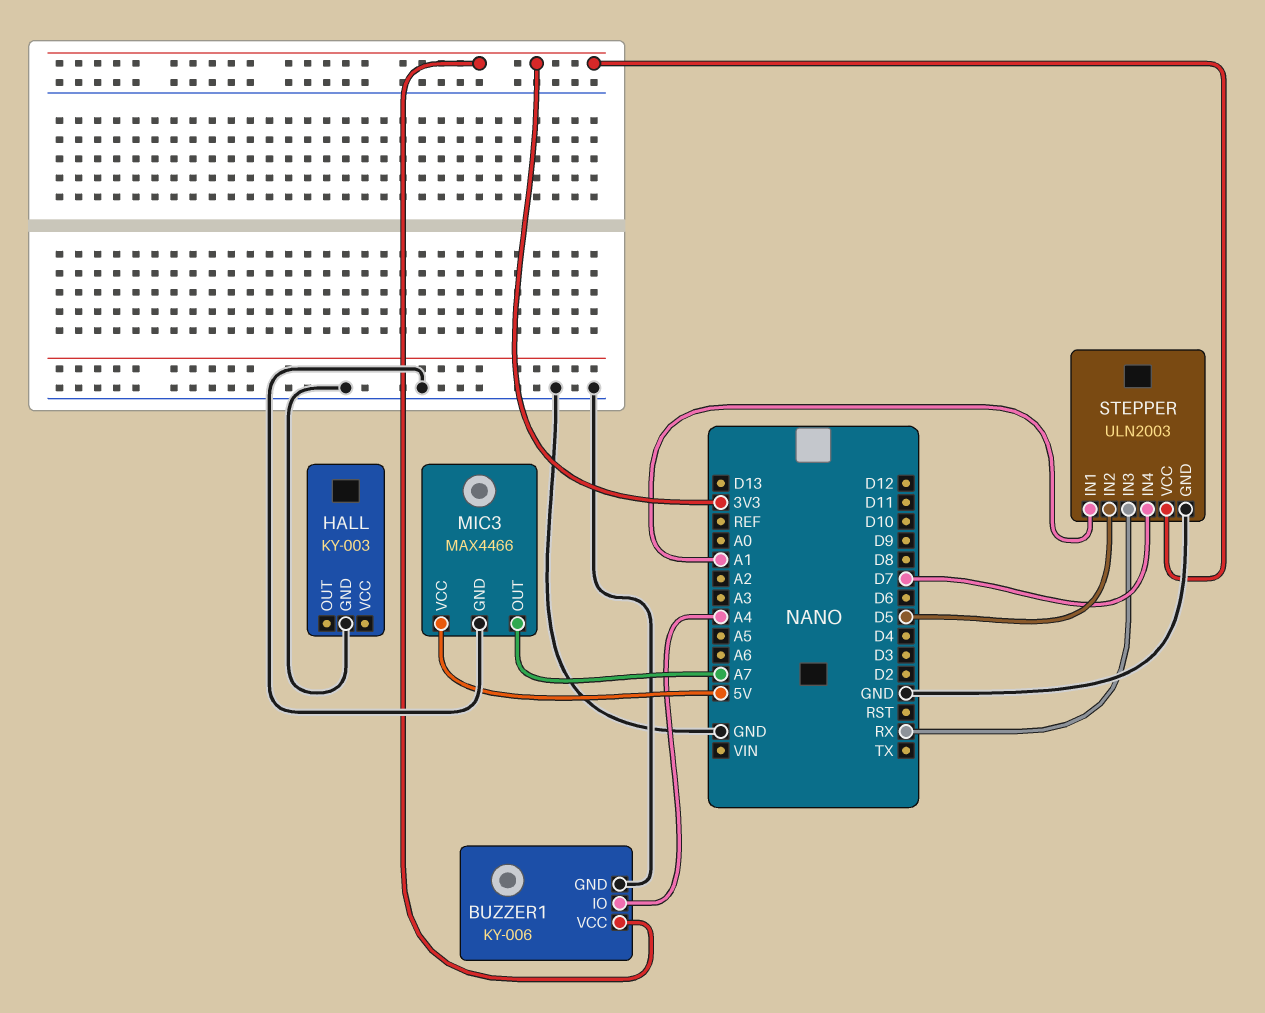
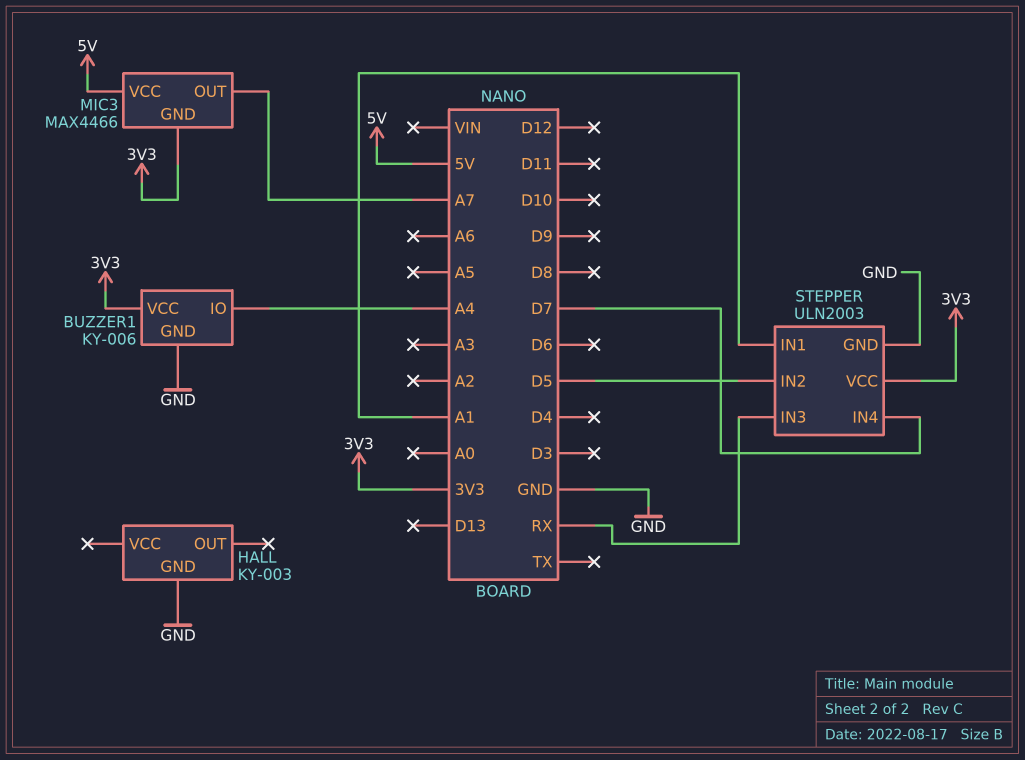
MIC3 pin GND: GND -> 3V3

